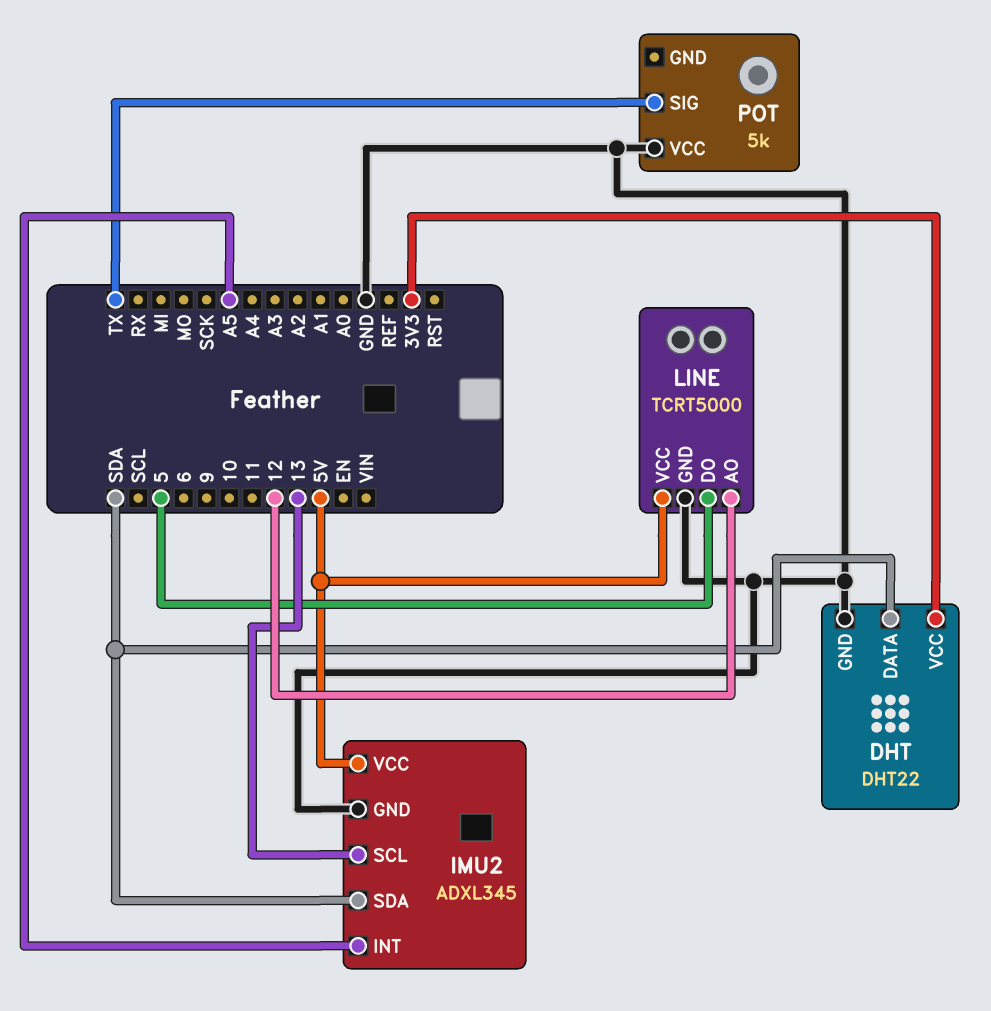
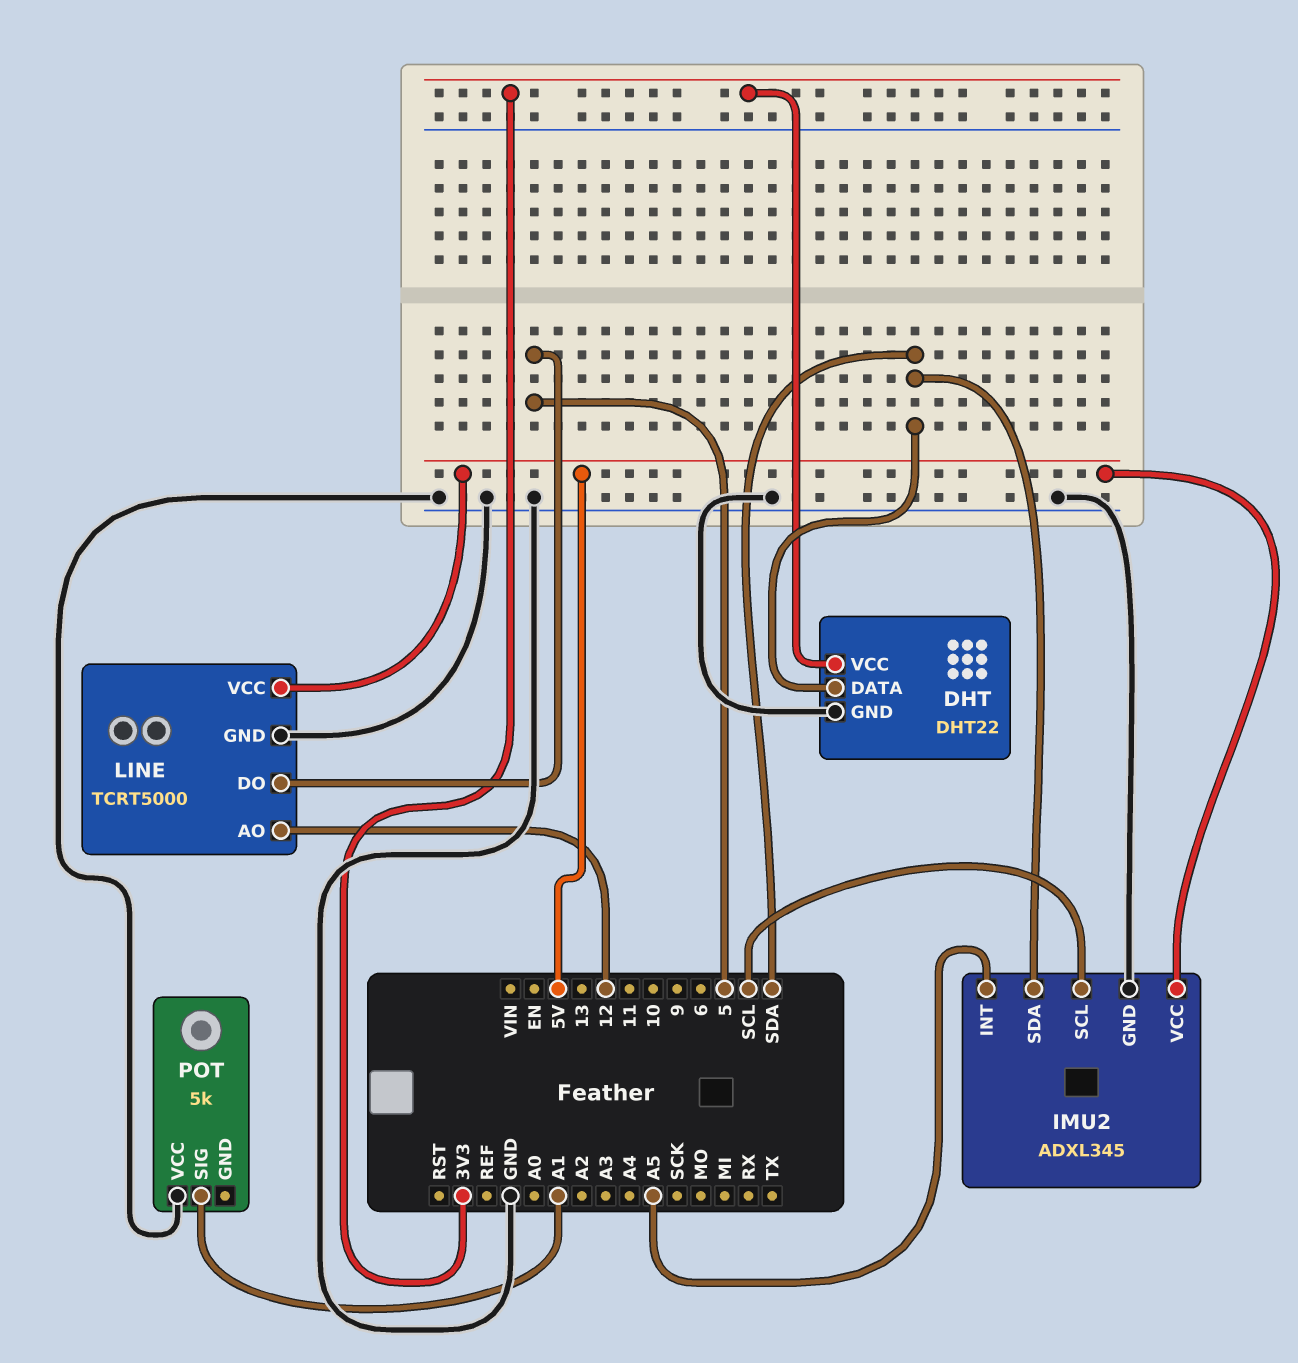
IMU2 pin SCL: 13 -> SCL
POT pin SIG: TX -> A1

